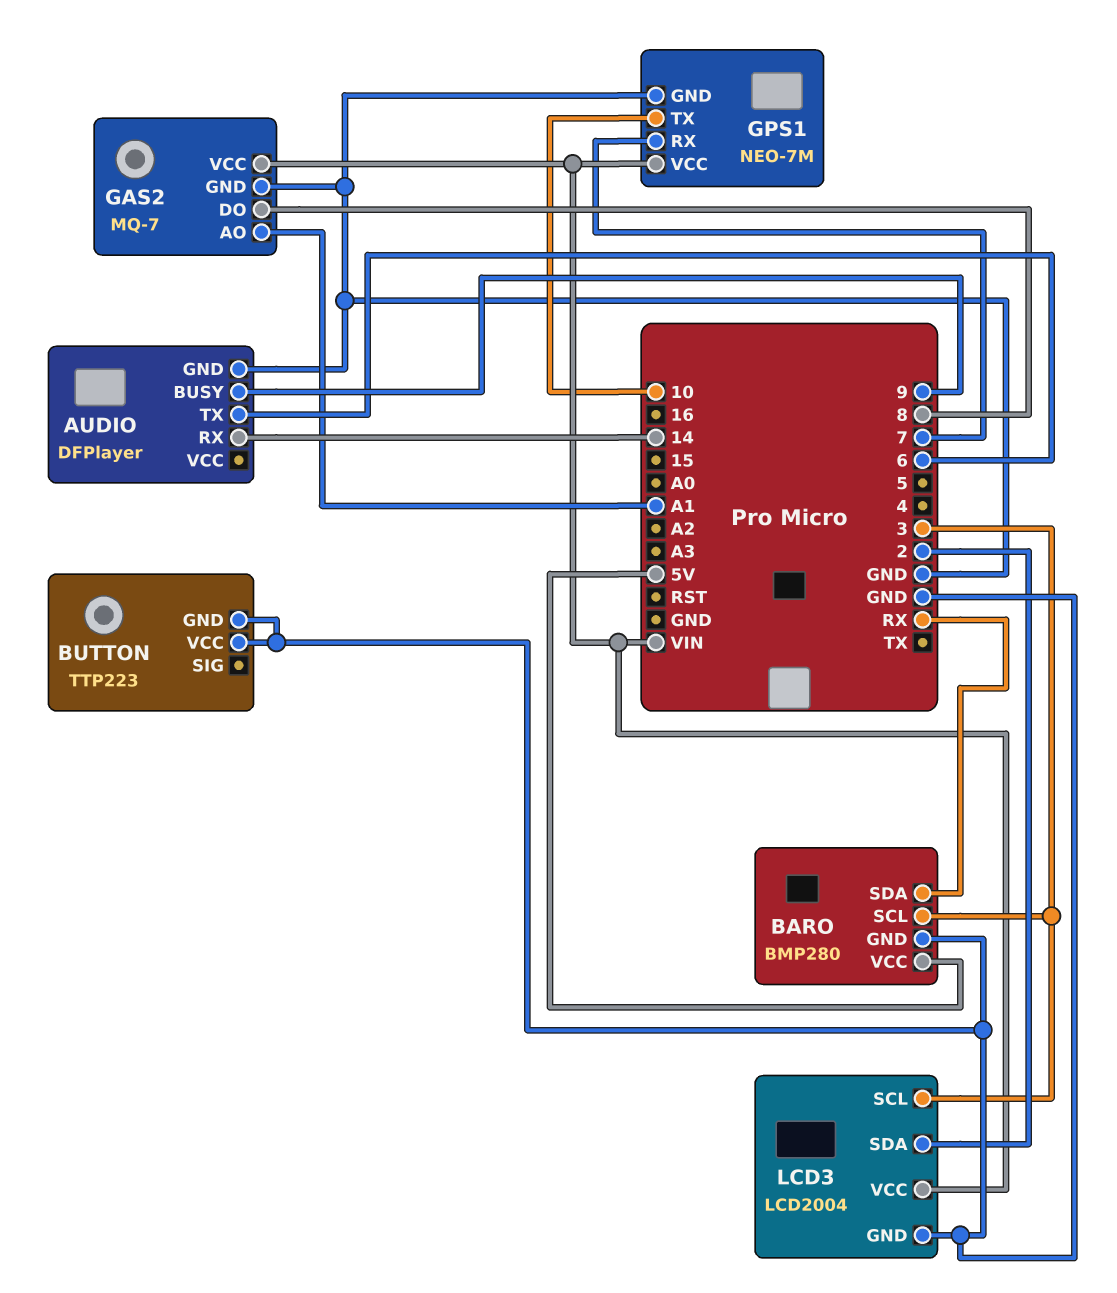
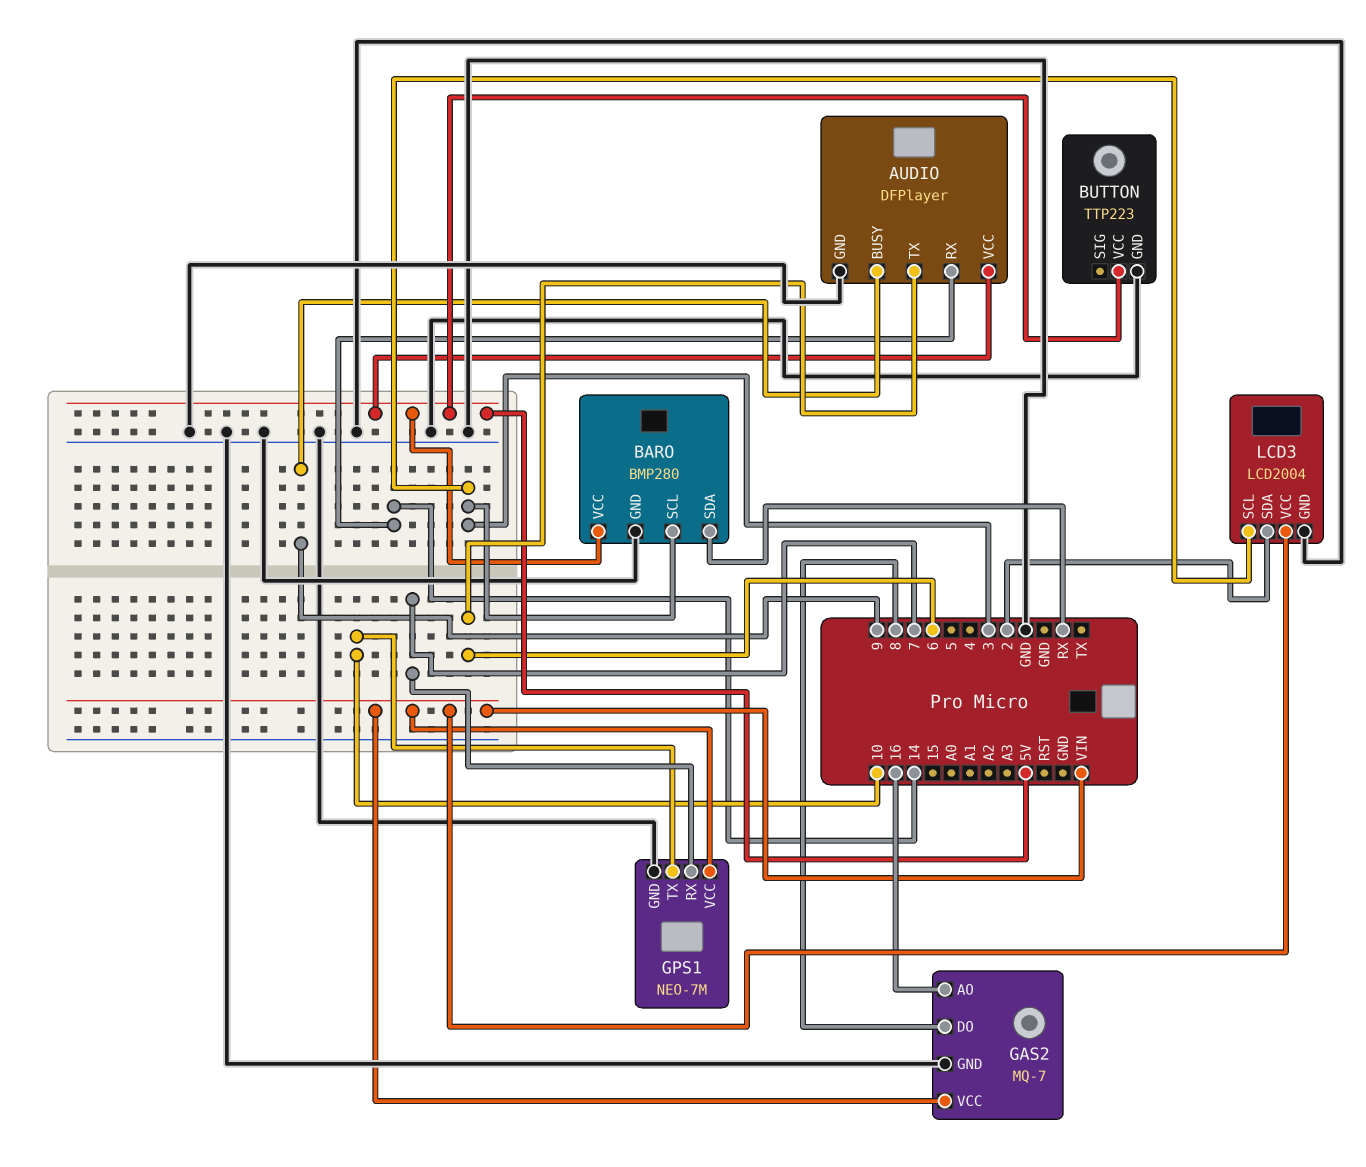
AUDIO pin VCC: none -> 5V
BUTTON pin VCC: GND -> 5V
GAS2 pin AO: A1 -> 16

